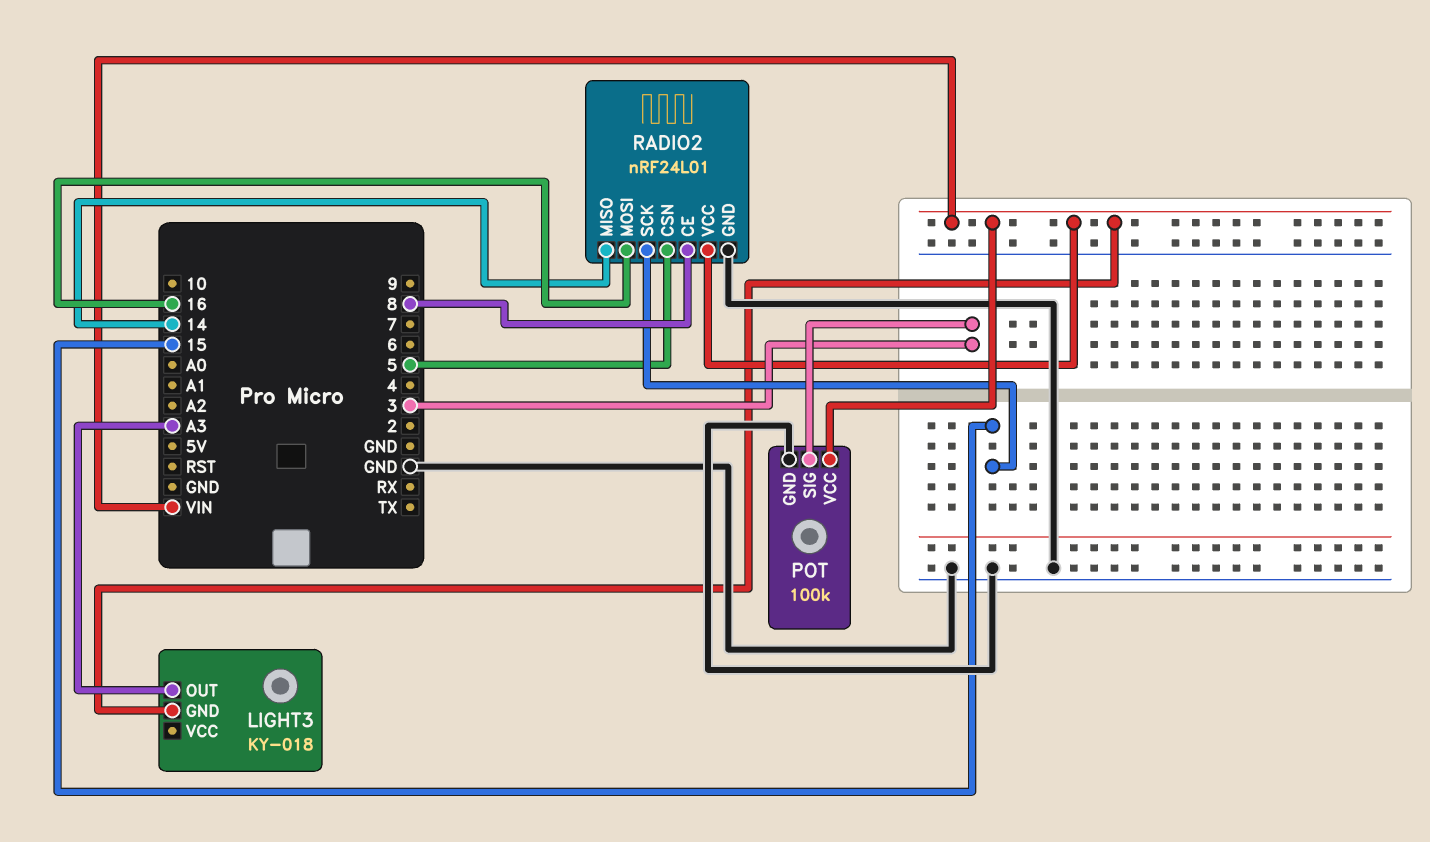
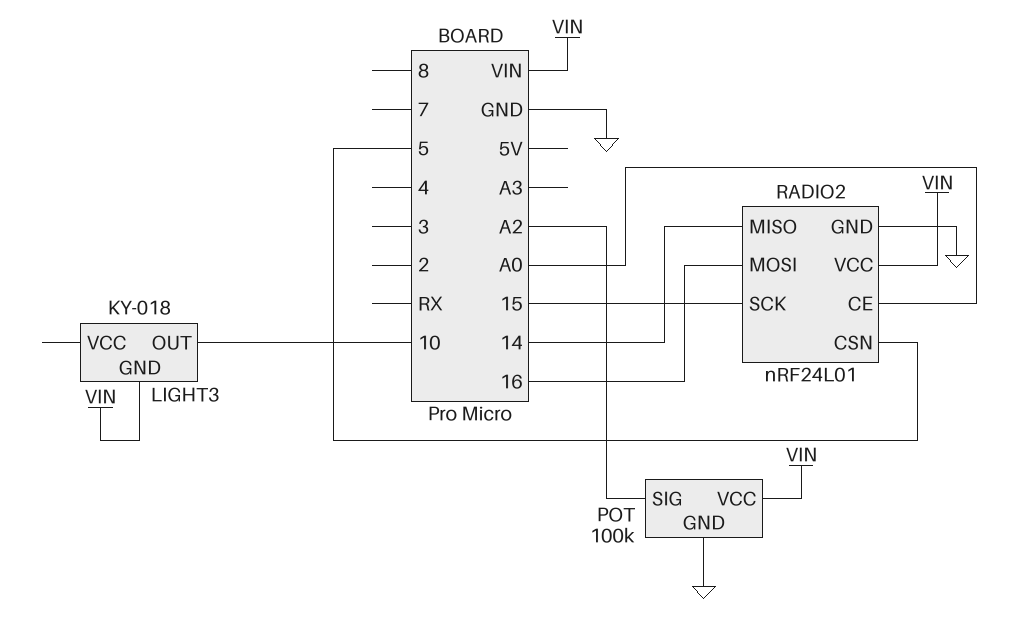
LIGHT3 pin OUT: A3 -> 10
POT pin SIG: 3 -> A2
RADIO2 pin CE: 8 -> A0

